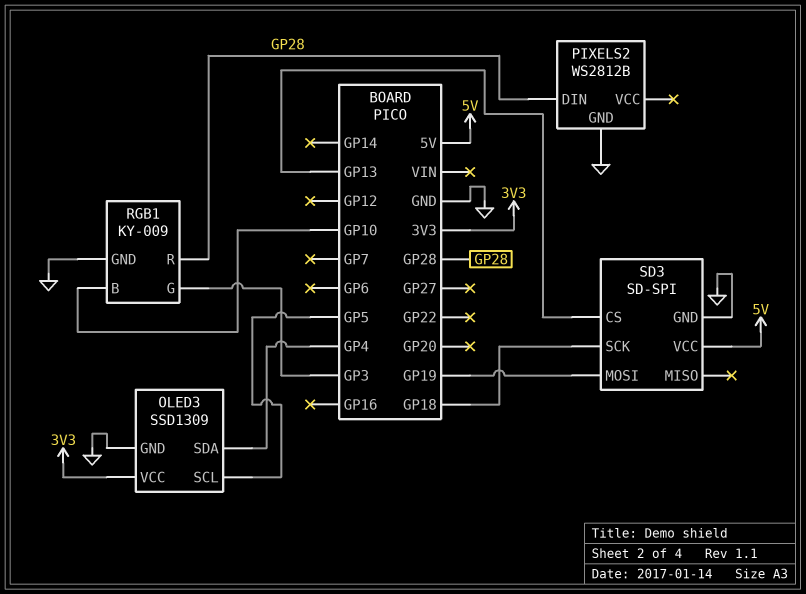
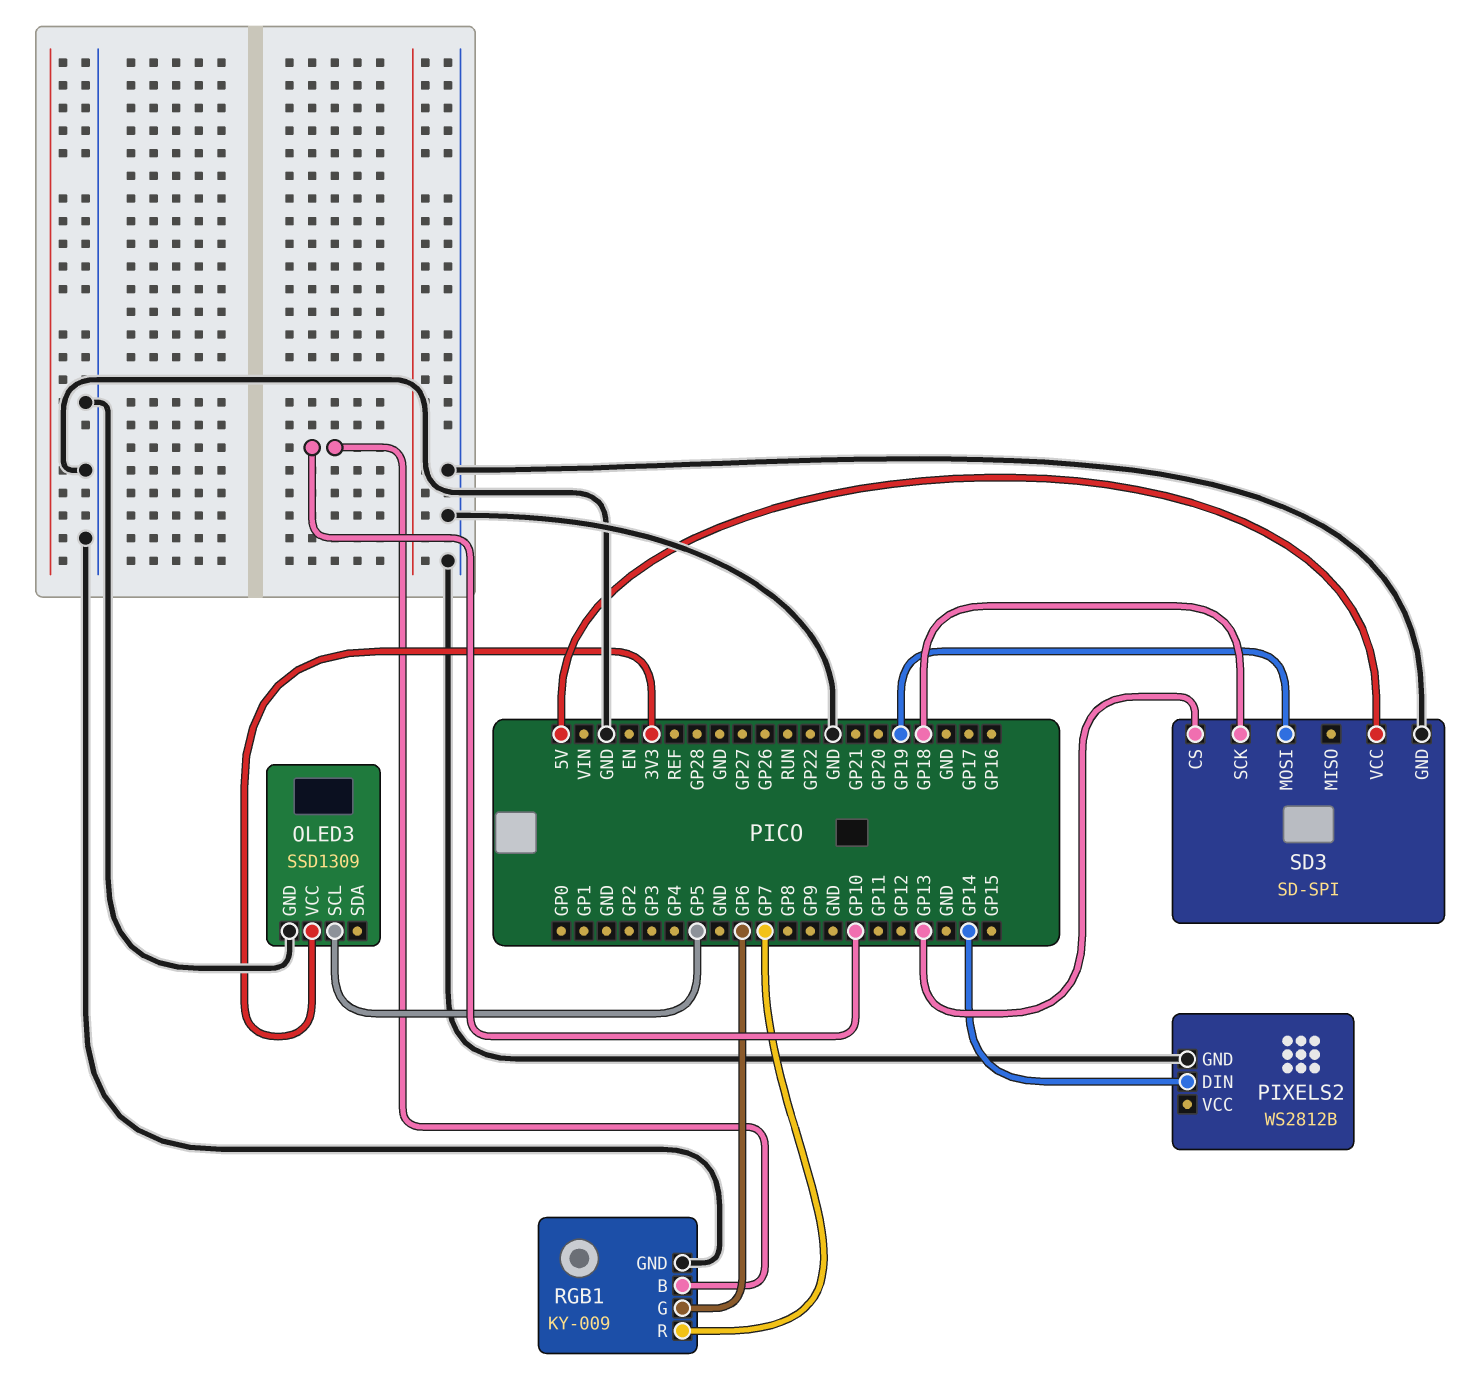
OLED3 pin SDA: GP4 -> none
PIXELS2 pin DIN: GP28 -> GP14
RGB1 pin G: GP3 -> GP6
RGB1 pin R: GP28 -> GP7

